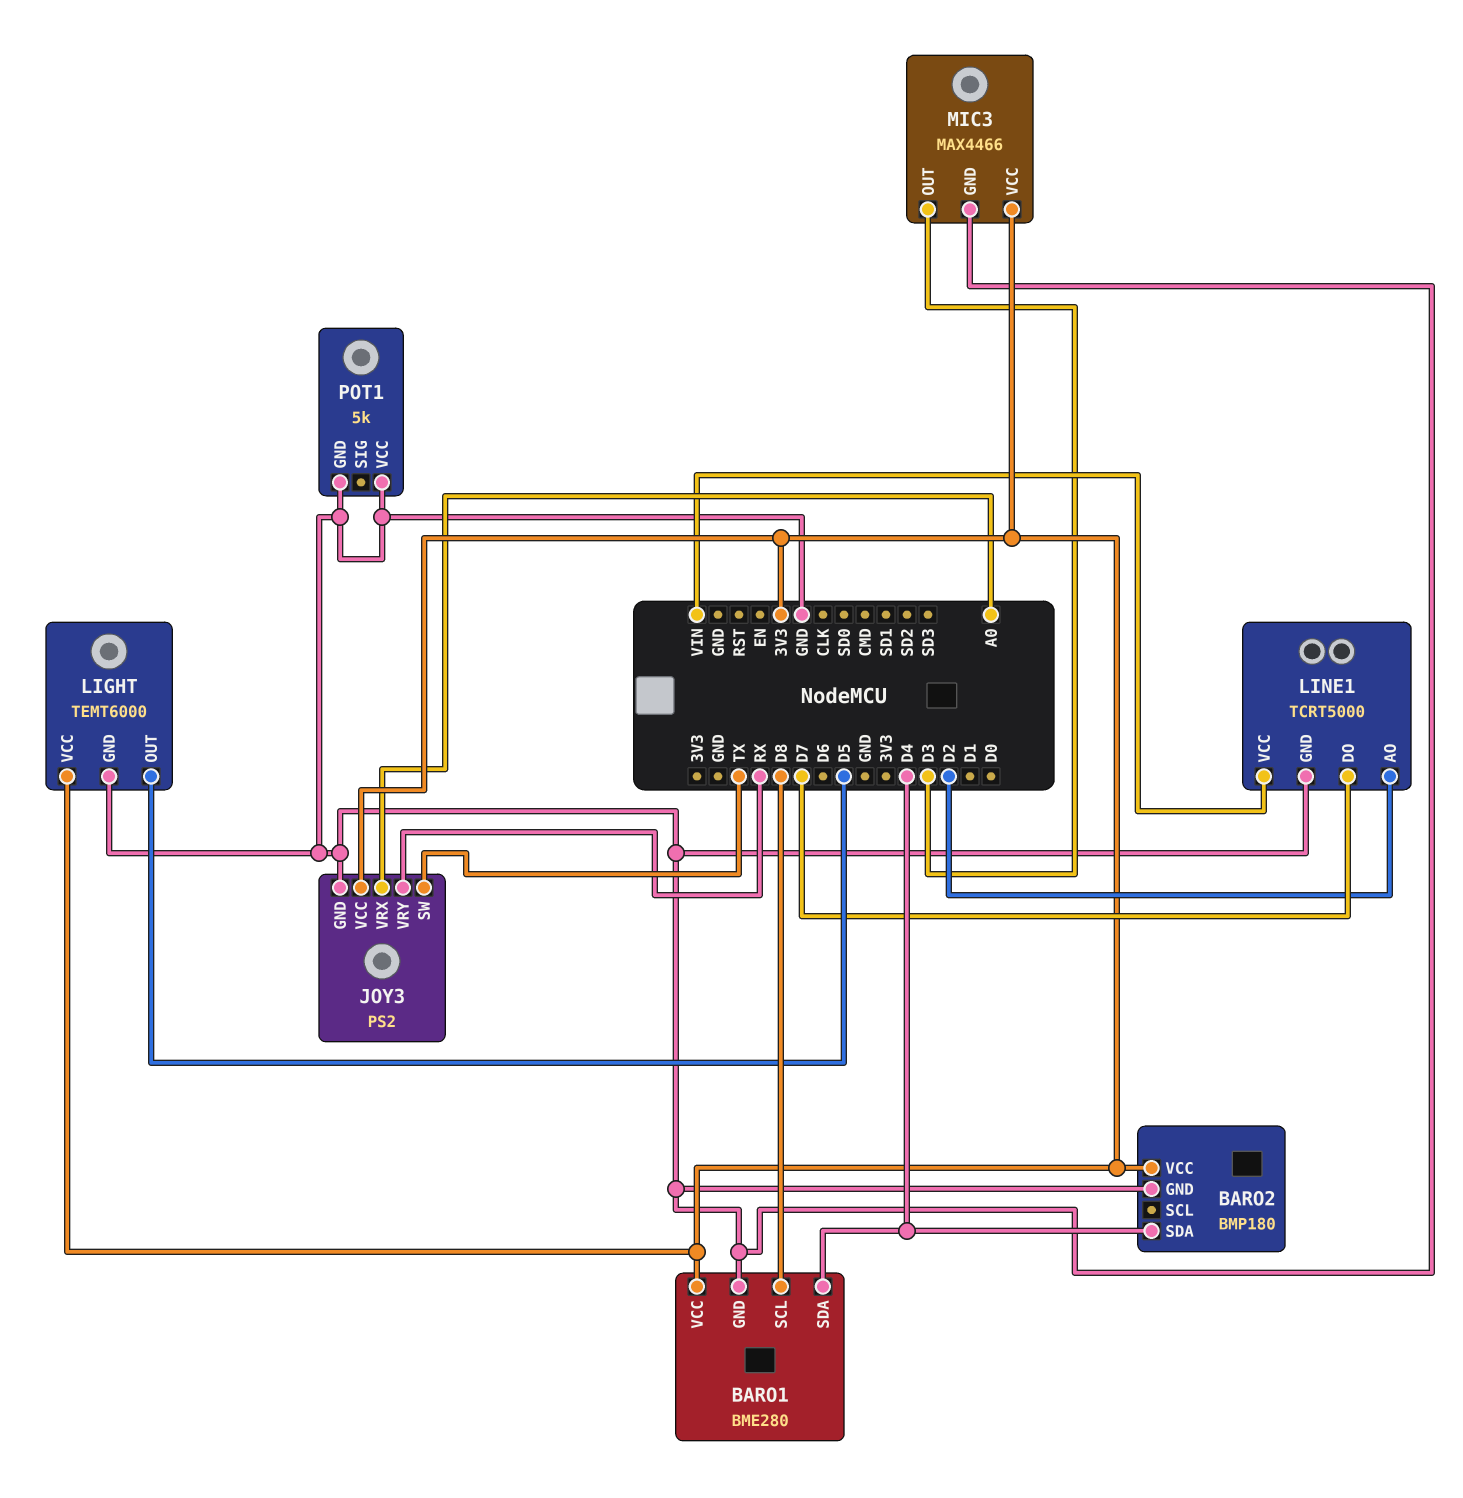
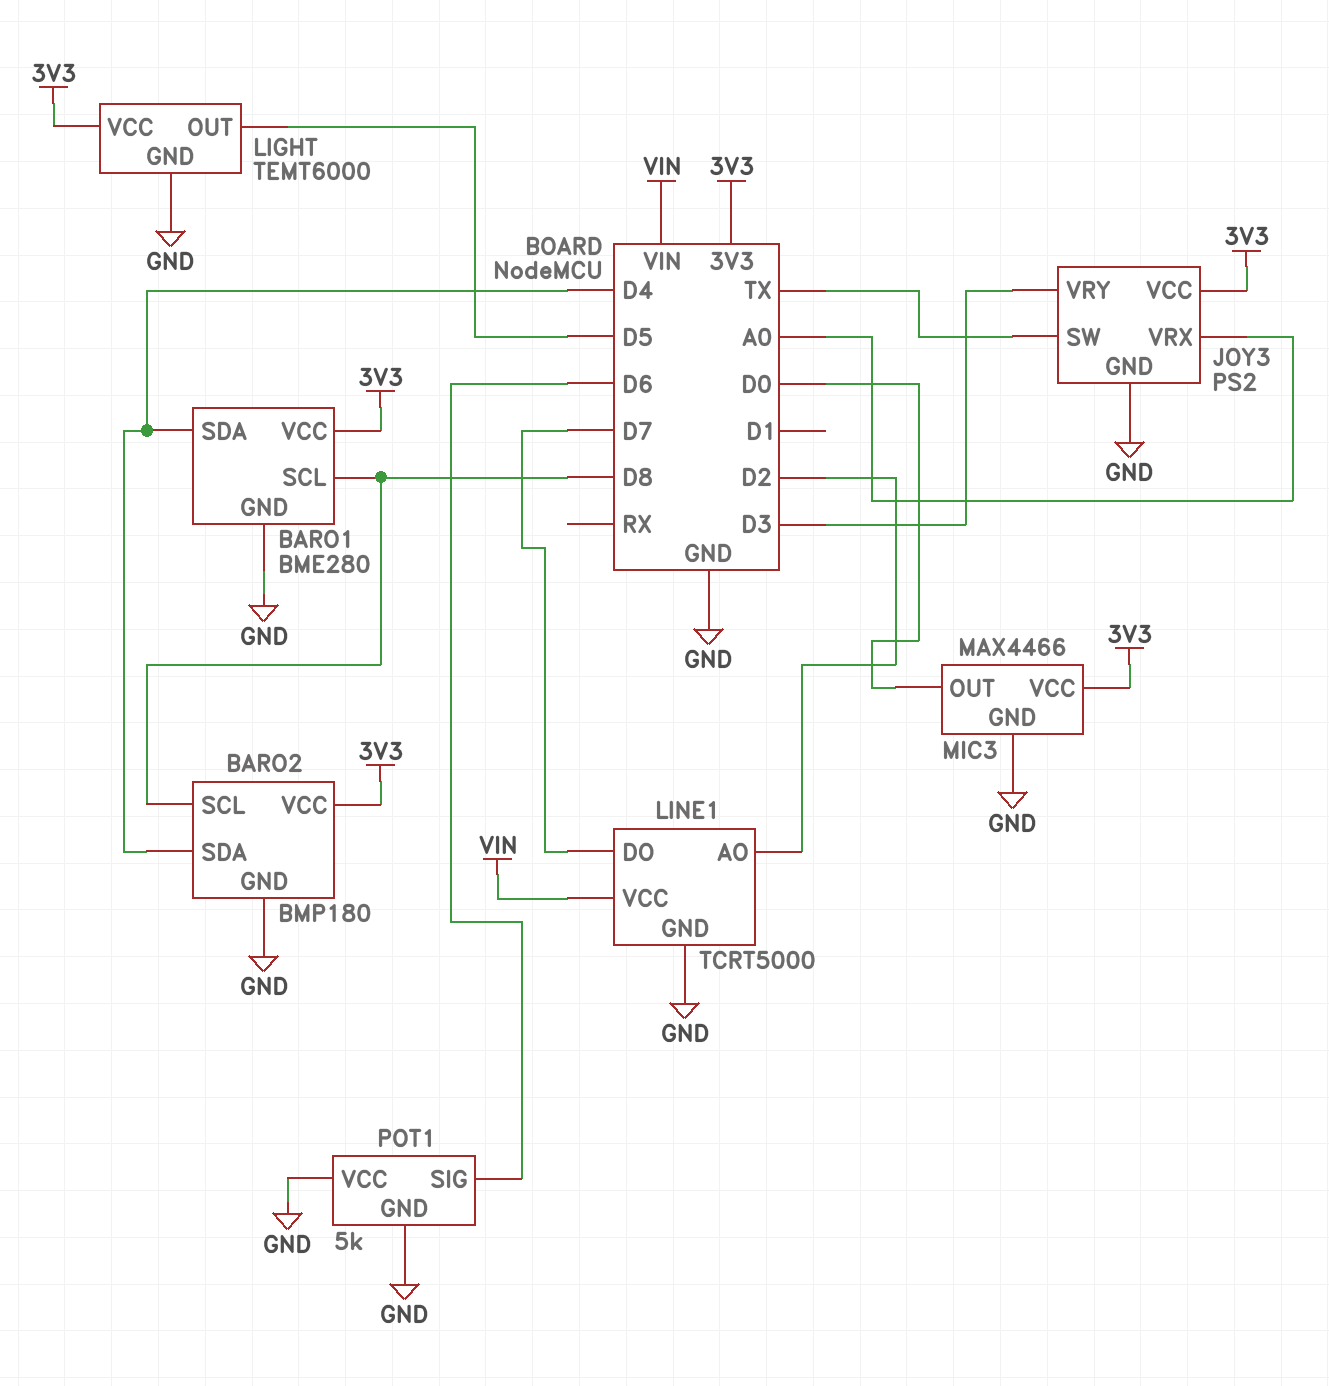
BARO2 pin SCL: none -> D8
JOY3 pin VRY: RX -> D3
MIC3 pin OUT: D3 -> D0
POT1 pin SIG: none -> D6

